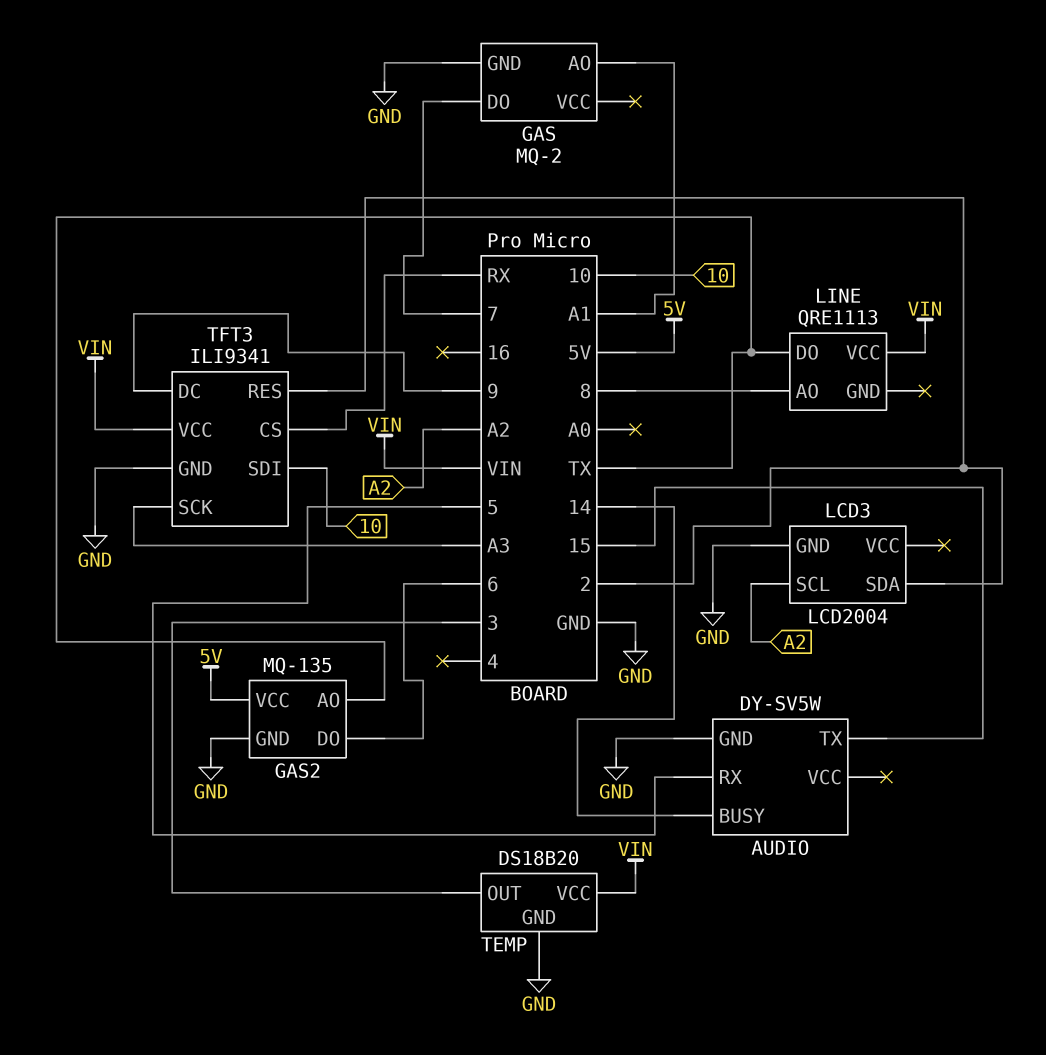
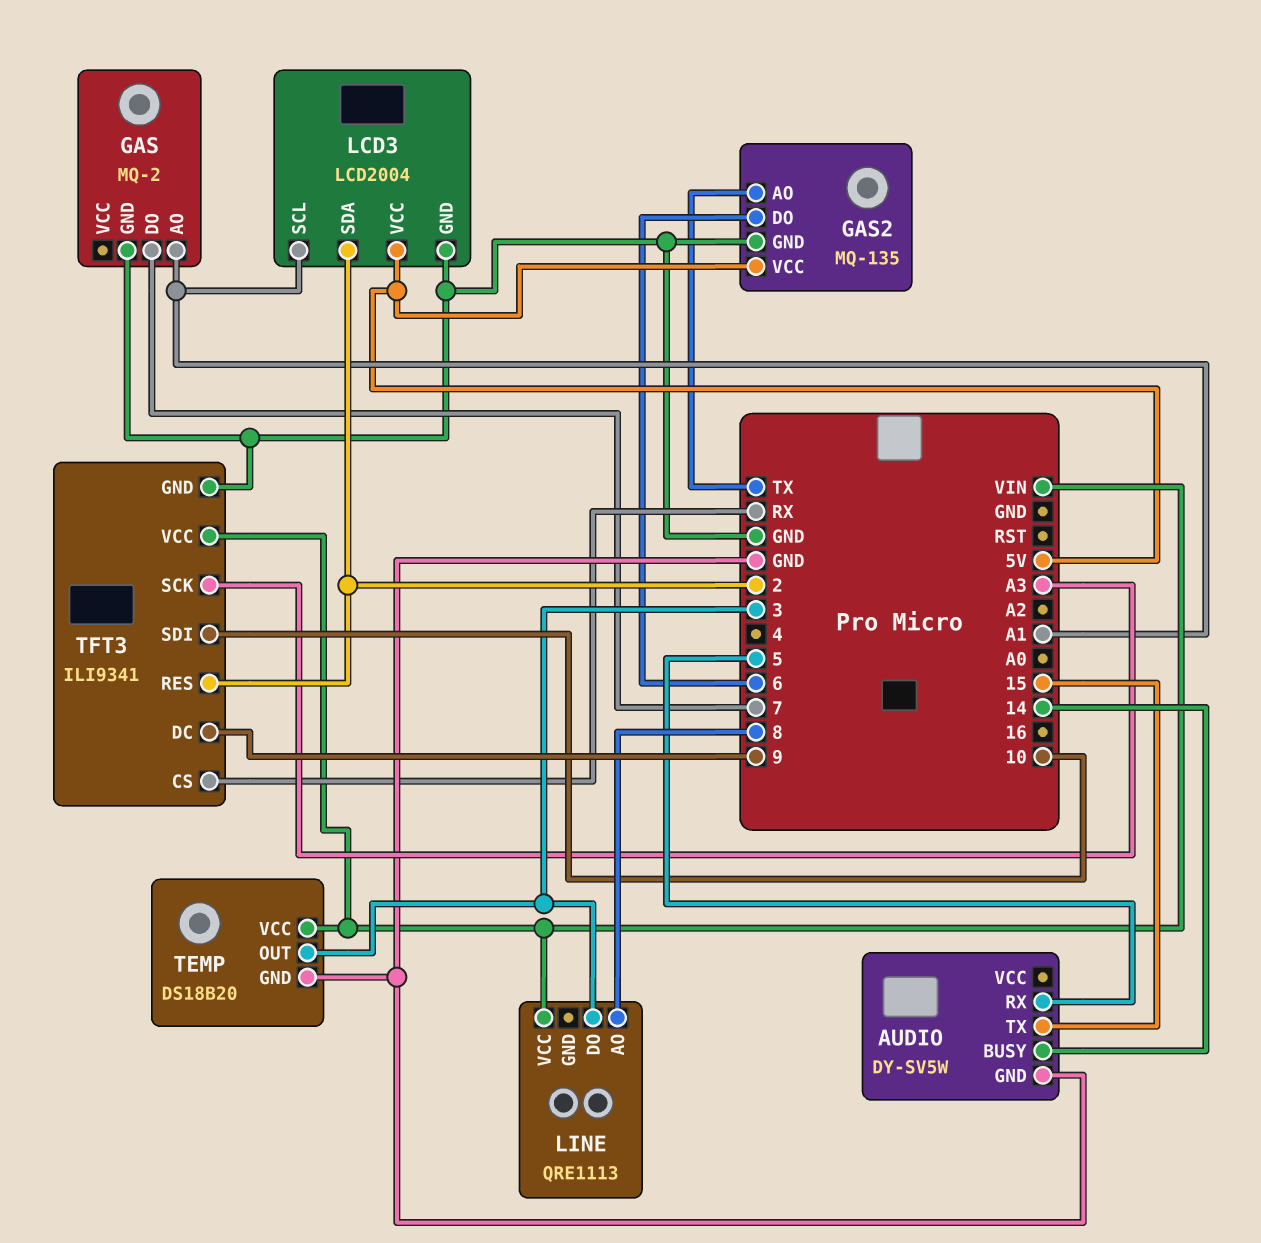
LCD3 pin SCL: A2 -> A1
LCD3 pin VCC: none -> 5V
LINE pin DO: TX -> 3

